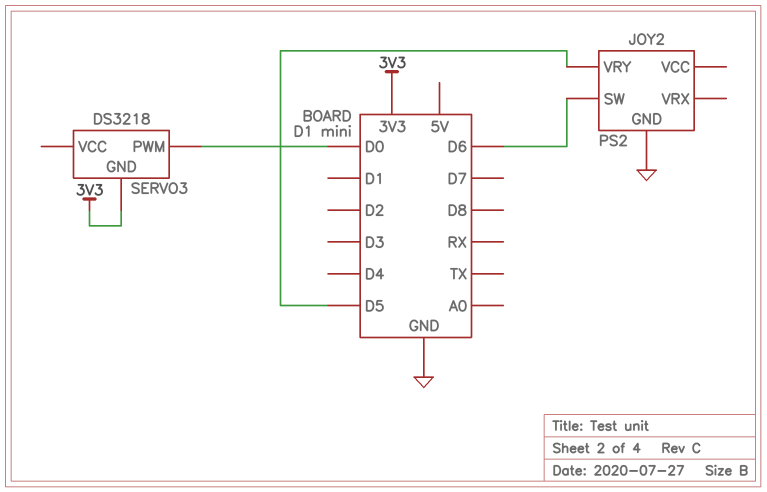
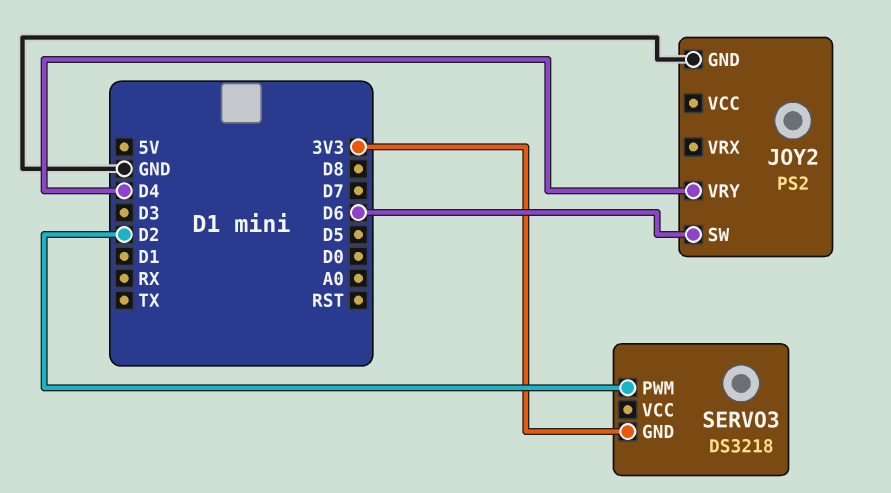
JOY2 pin VRY: D5 -> D4
SERVO3 pin PWM: D0 -> D2

